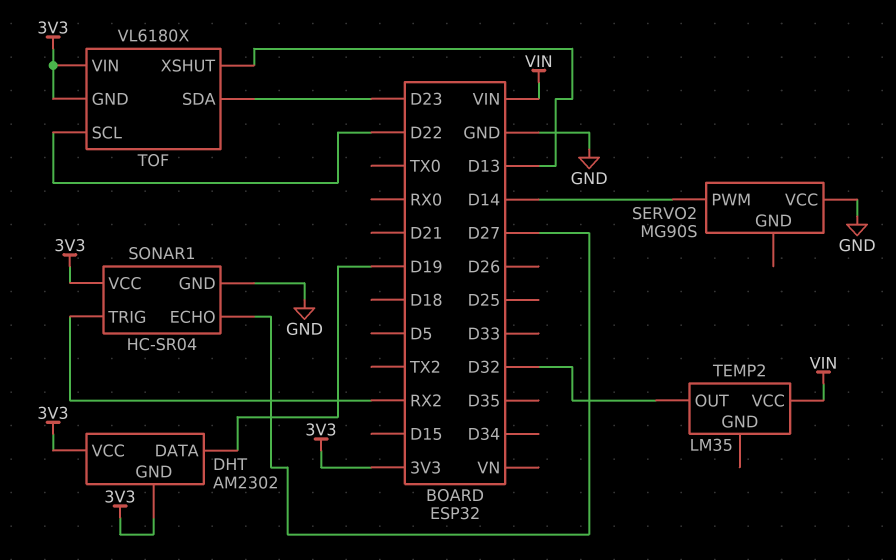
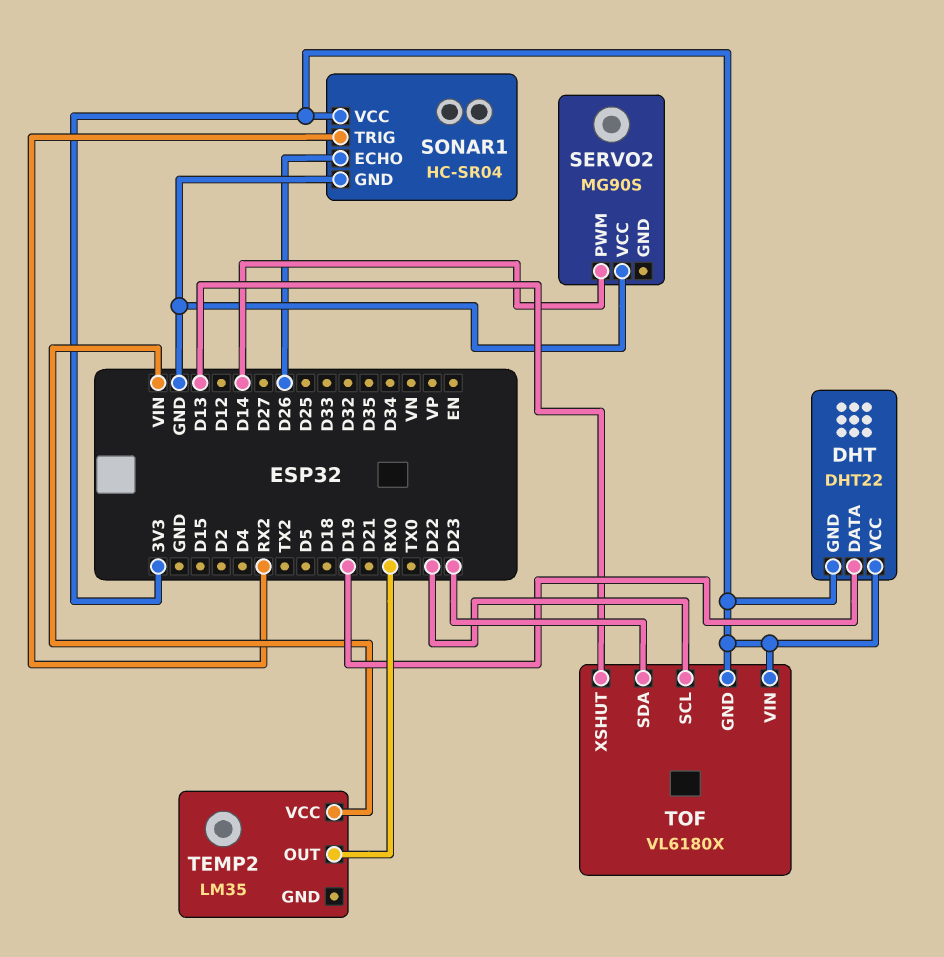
DHT: AM2302 -> DHT22
SONAR1 pin ECHO: D27 -> D26
TEMP2 pin OUT: D32 -> RX0

